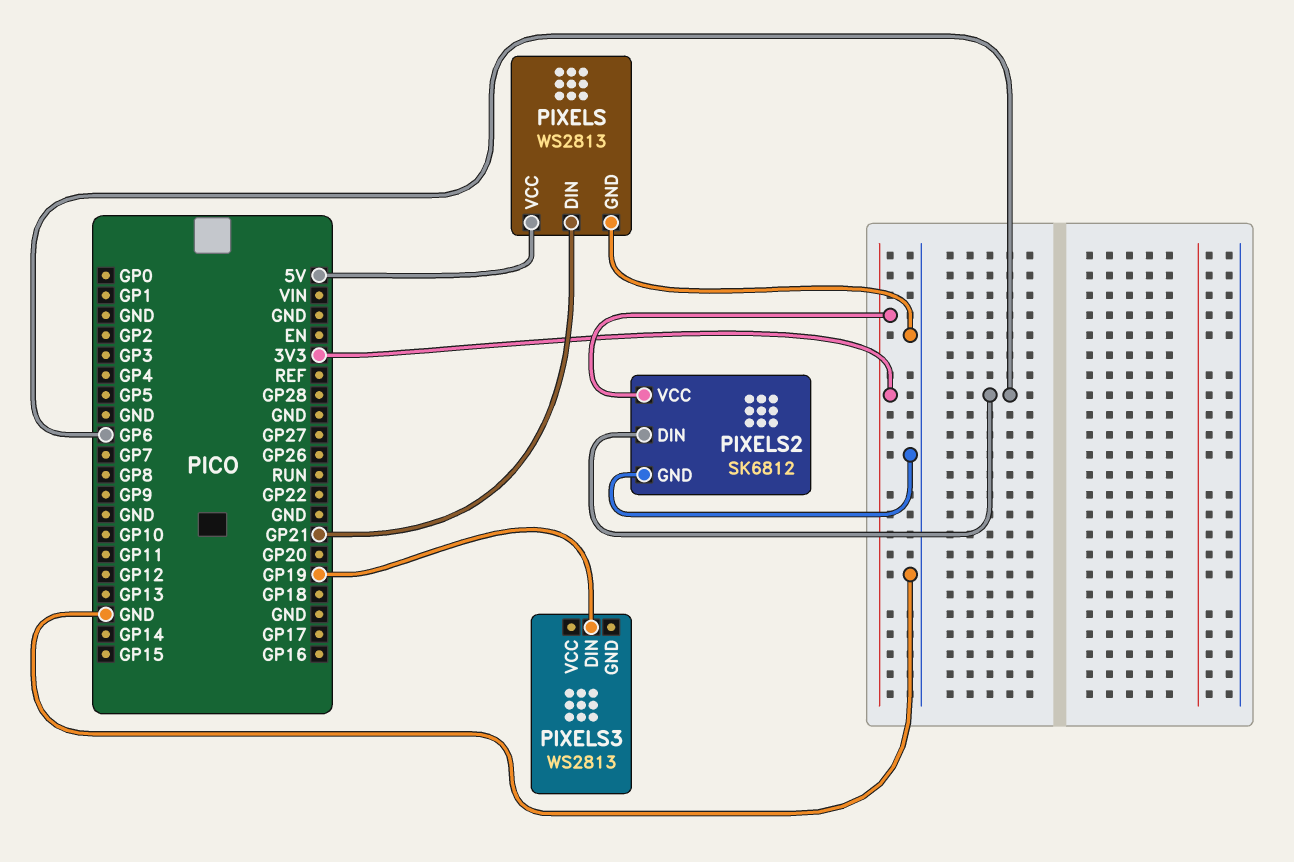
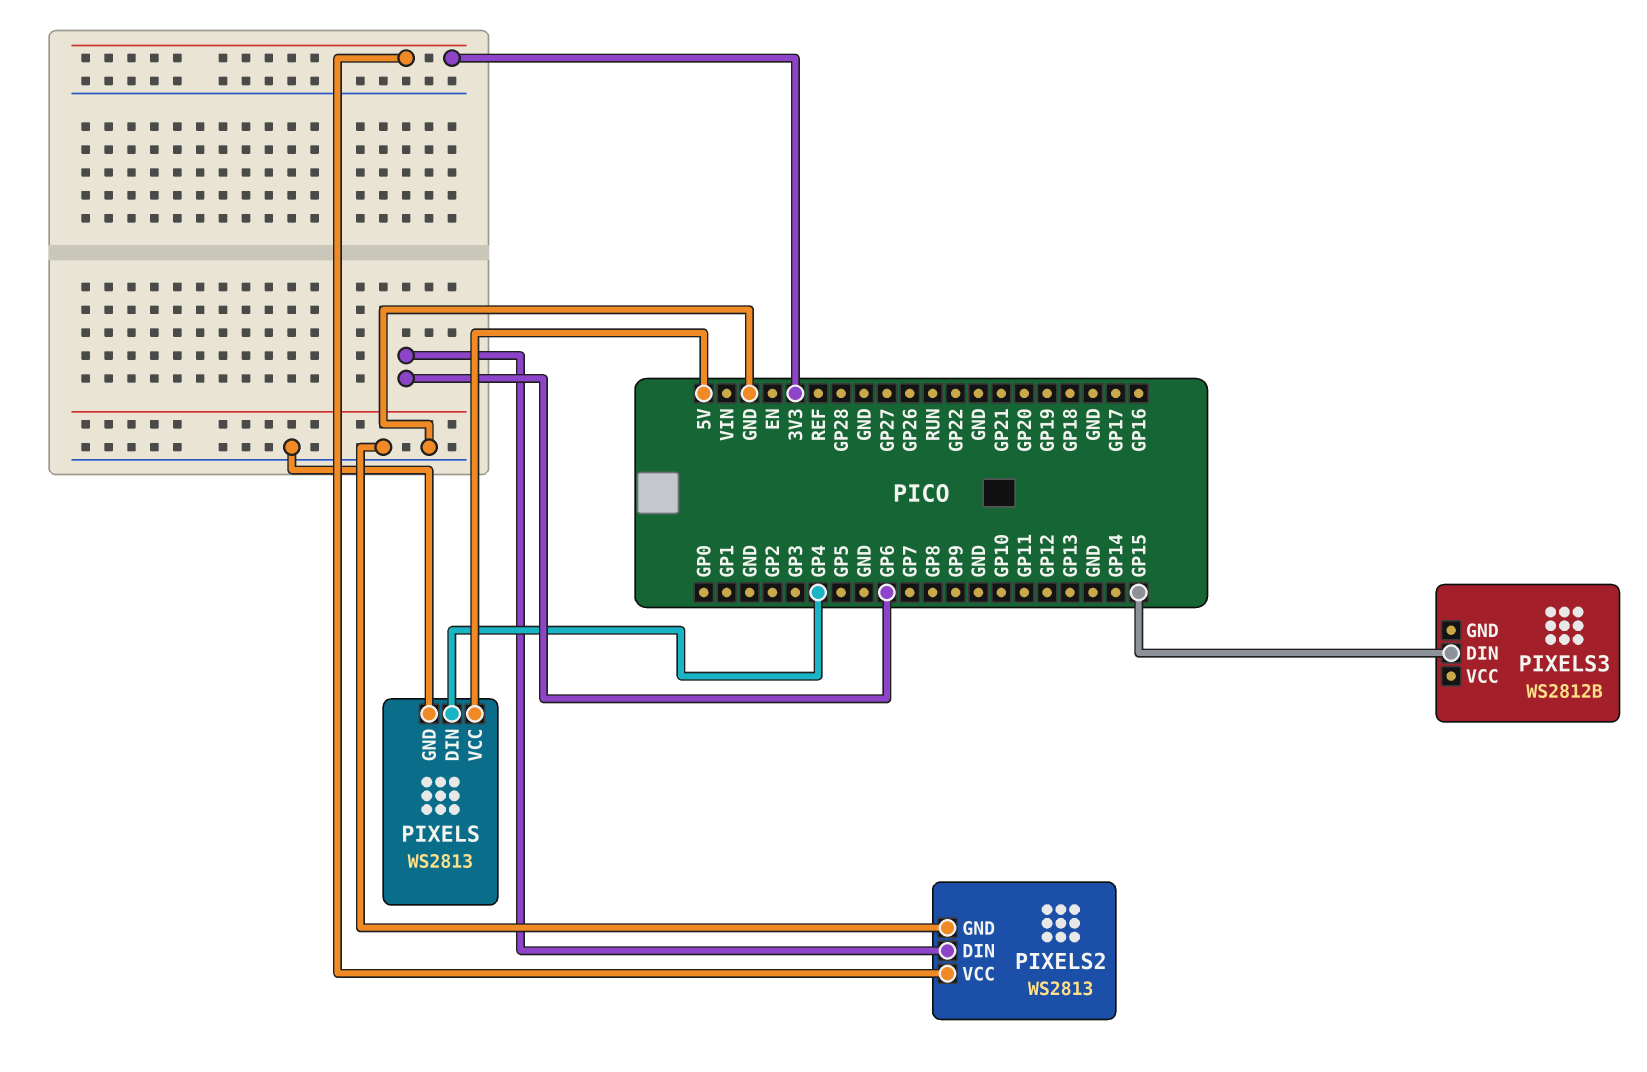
PIXELS pin DIN: GP21 -> GP4
PIXELS2: SK6812 -> WS2813
PIXELS3: WS2813 -> WS2812B
PIXELS3 pin DIN: GP19 -> GP15

